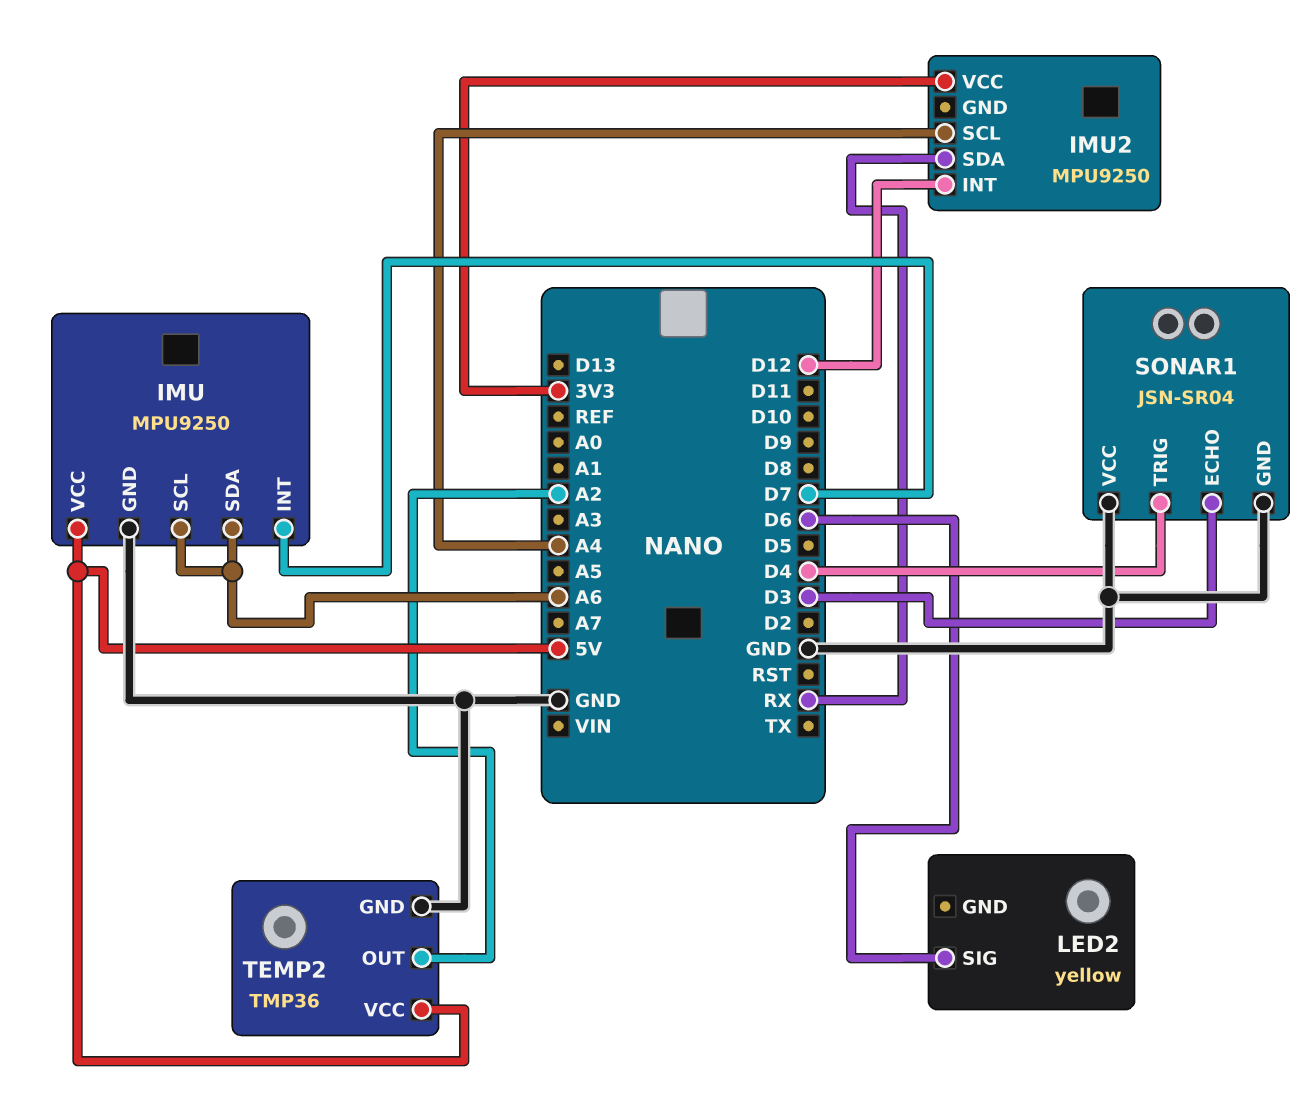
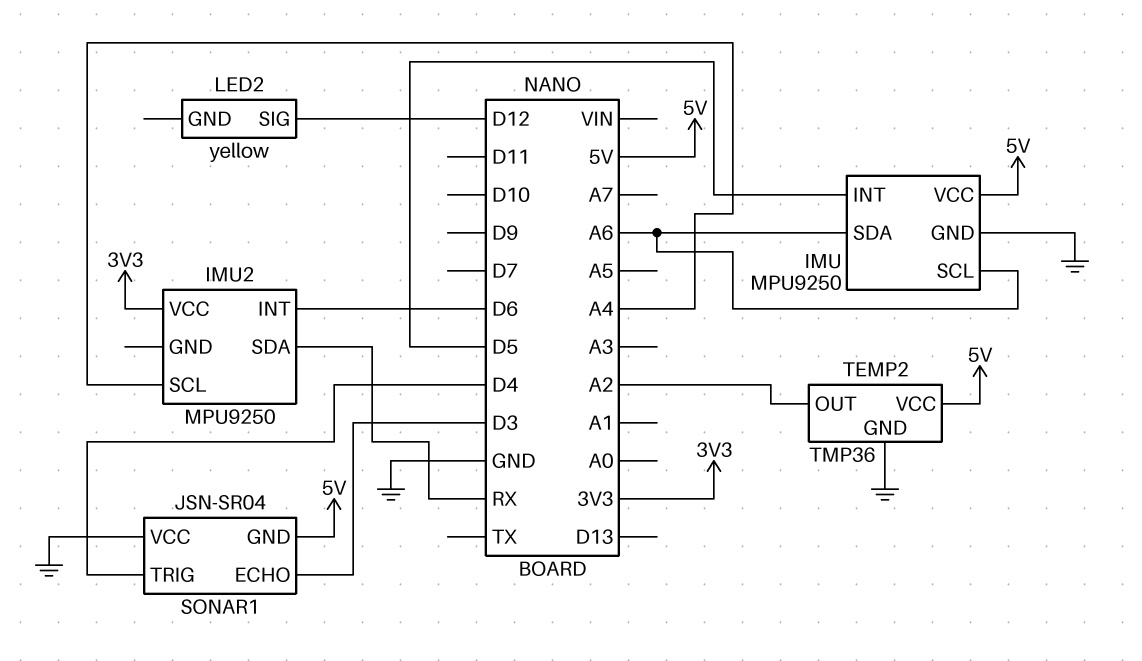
IMU pin INT: D7 -> D5
IMU2 pin INT: D12 -> D6
LED2 pin SIG: D6 -> D12
SONAR1 pin GND: GND -> 5V

